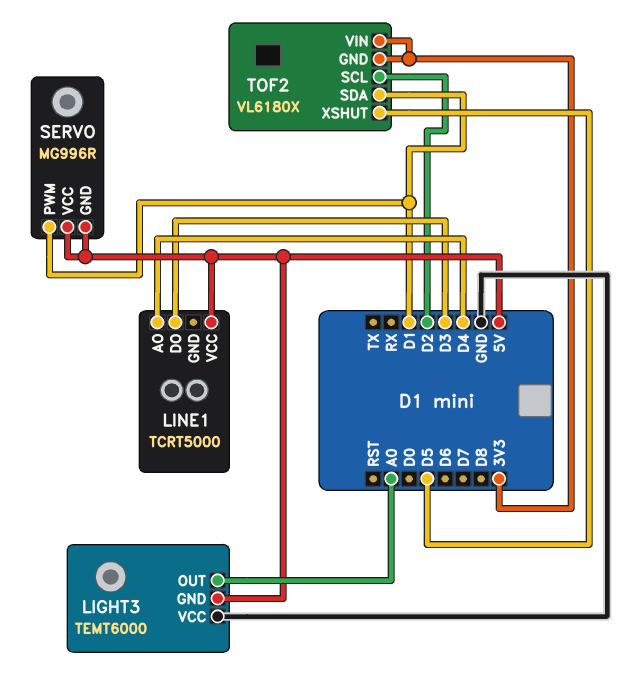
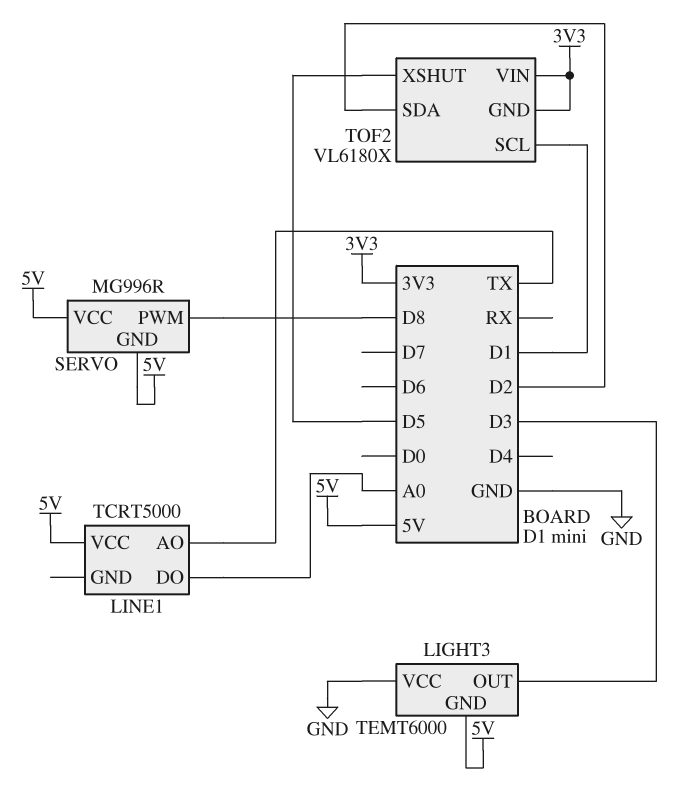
LIGHT3 pin OUT: A0 -> D3
LINE1 pin AO: D4 -> TX
LINE1 pin DO: D3 -> A0
SERVO pin PWM: D1 -> D8
TOF2 pin SCL: D2 -> D1
TOF2 pin SDA: D1 -> D2

